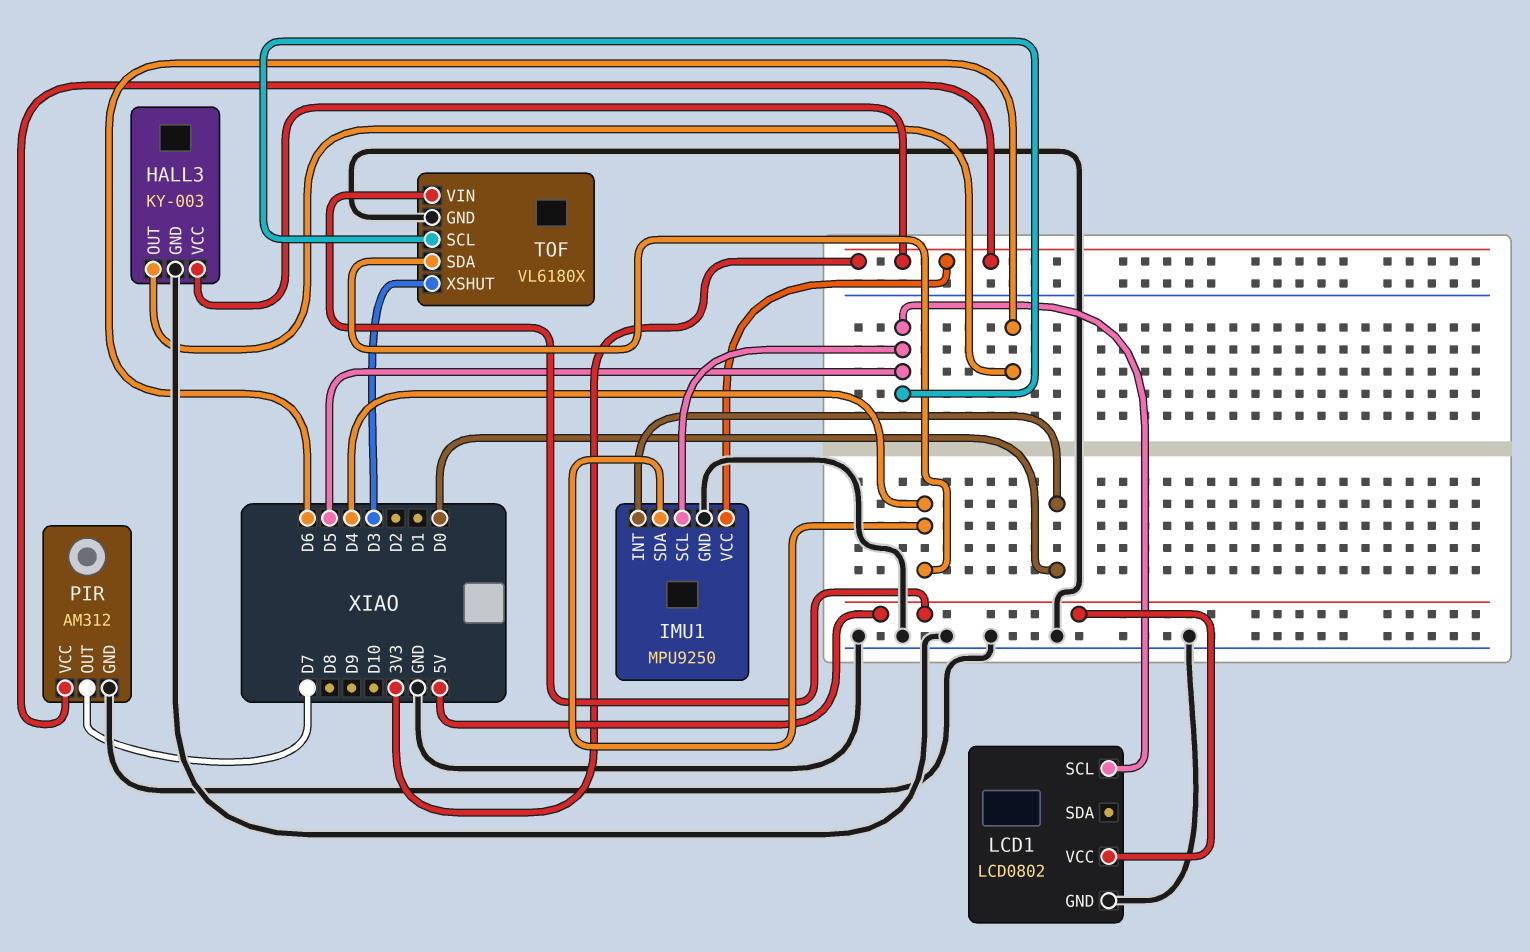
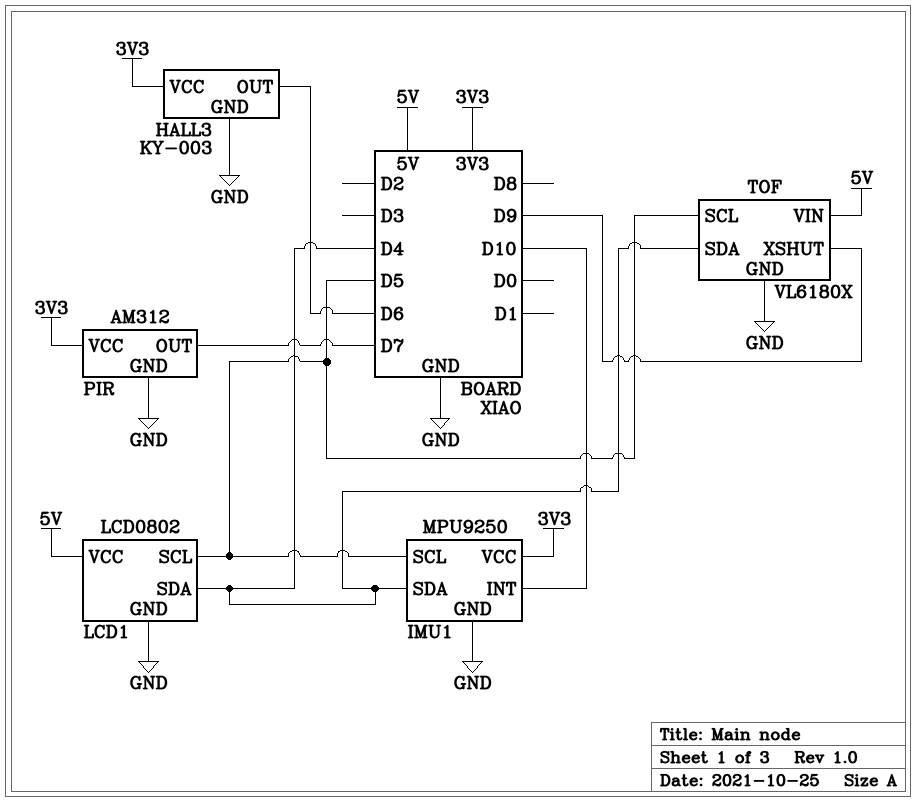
IMU1 pin INT: D0 -> D10
LCD1 pin SDA: none -> D4
TOF pin XSHUT: D3 -> D9

